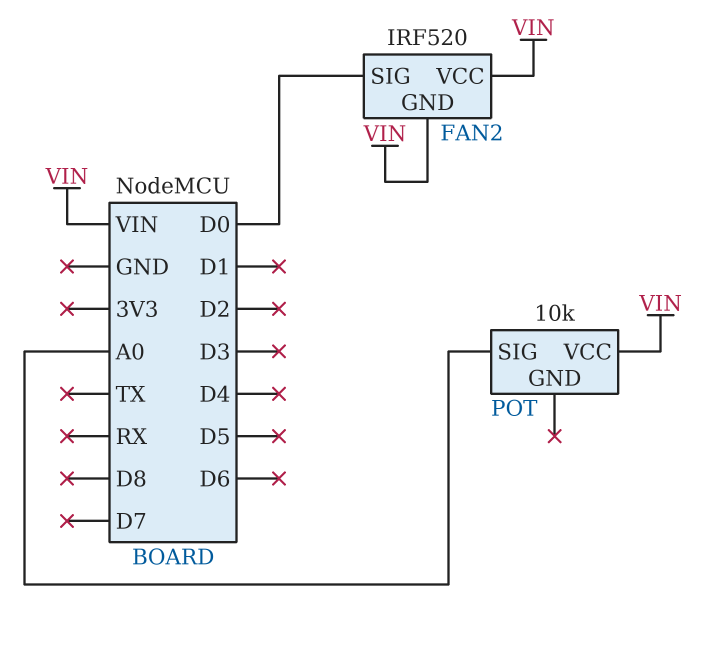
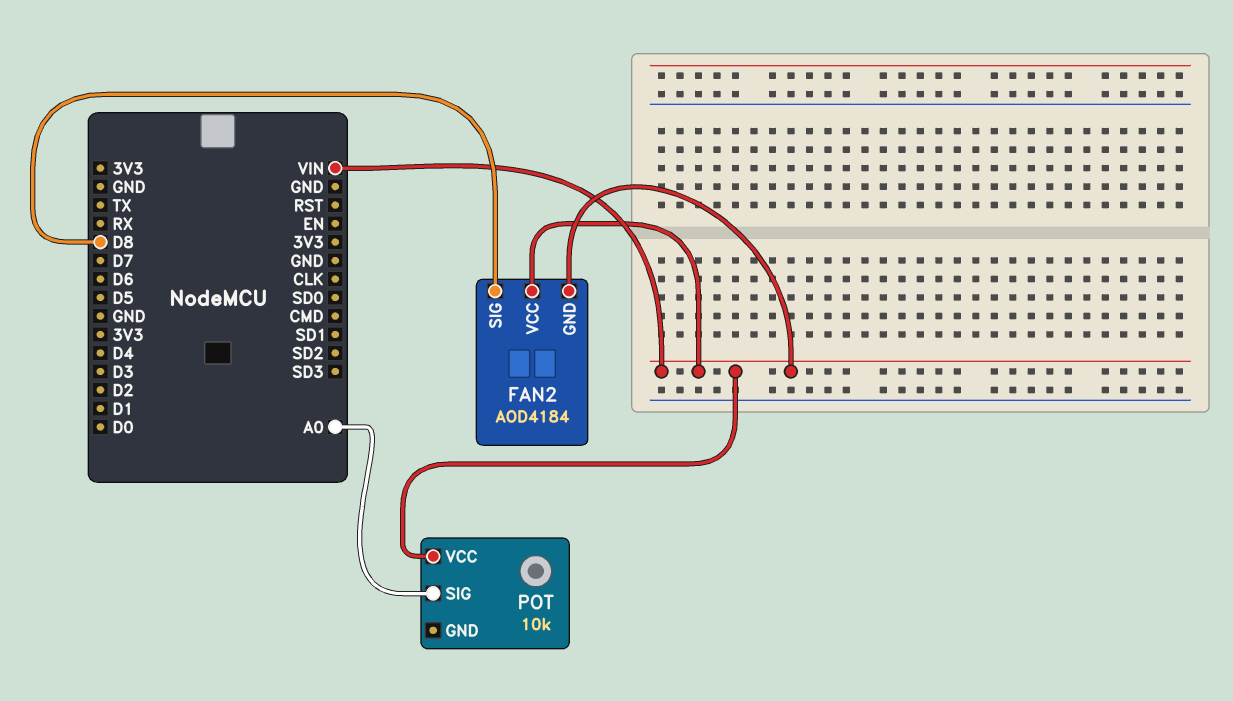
FAN2: IRF520 -> AOD4184
FAN2 pin SIG: D0 -> D8

